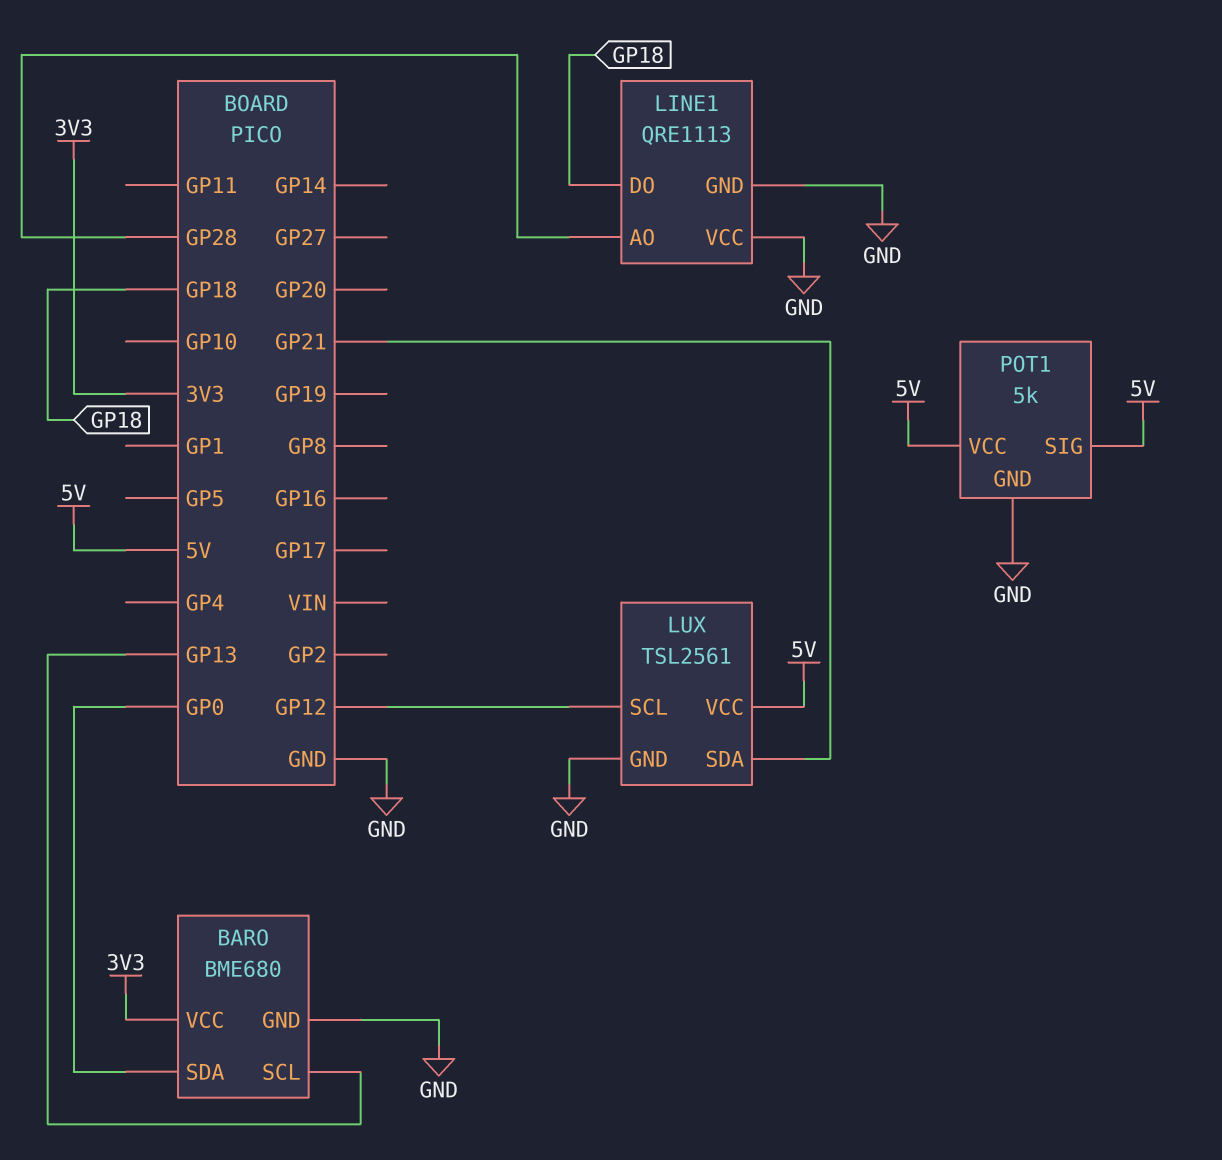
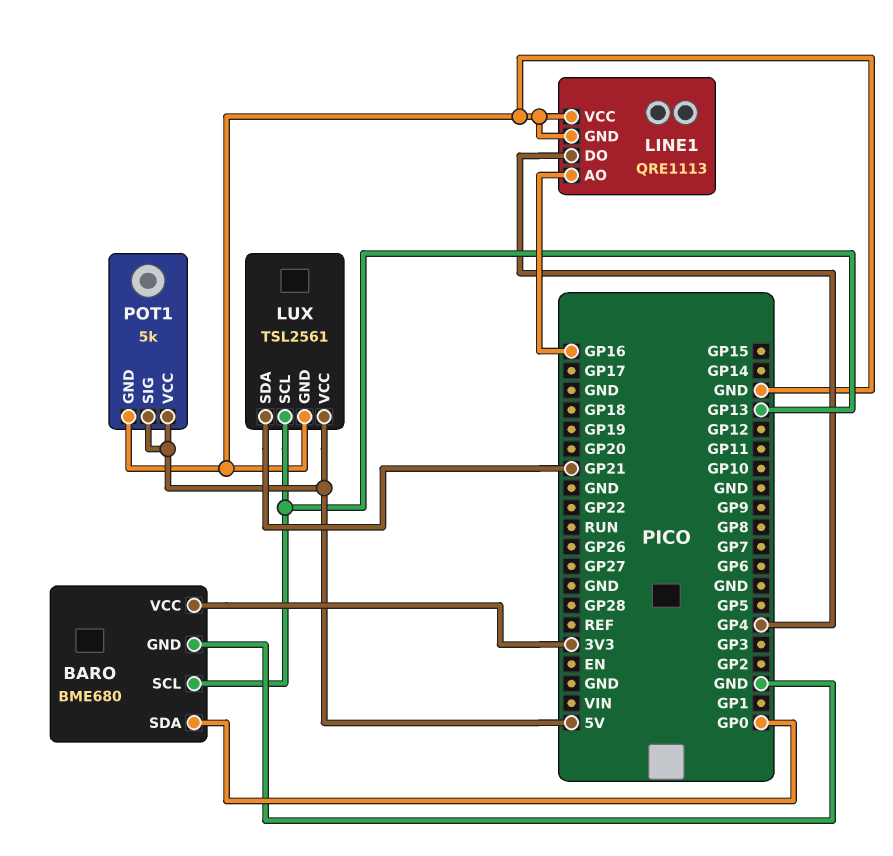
LINE1 pin AO: GP28 -> GP16
LINE1 pin DO: GP18 -> GP4
LUX pin SCL: GP12 -> GP13

